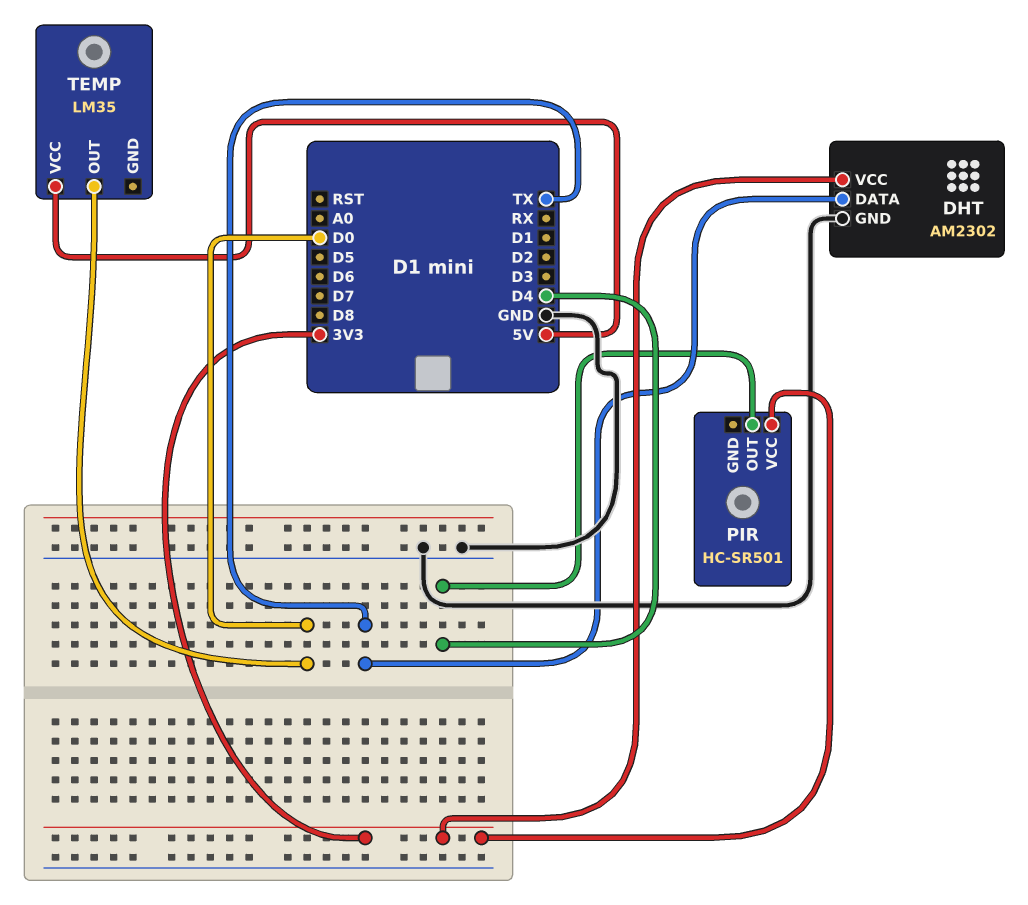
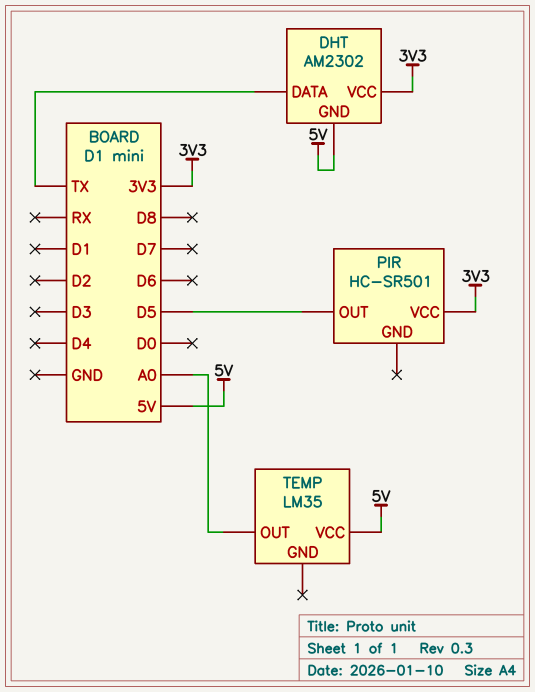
DHT pin GND: GND -> 5V
PIR pin OUT: D4 -> D5
TEMP pin OUT: D0 -> A0

